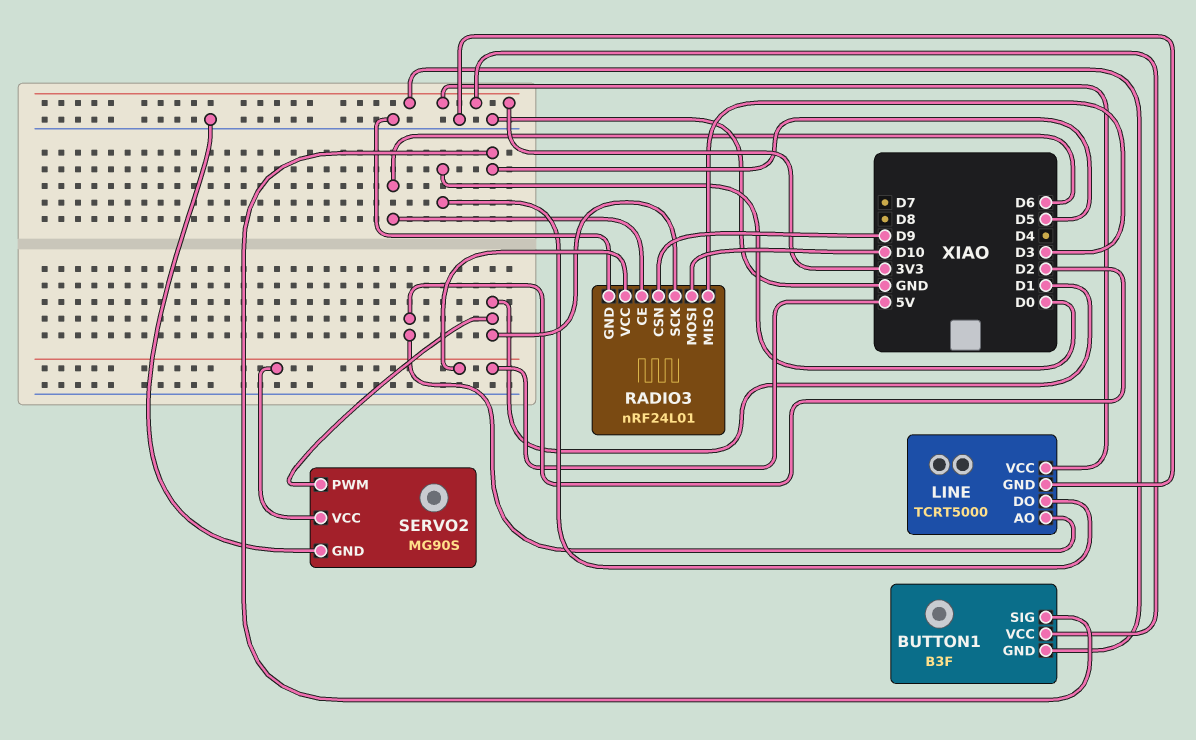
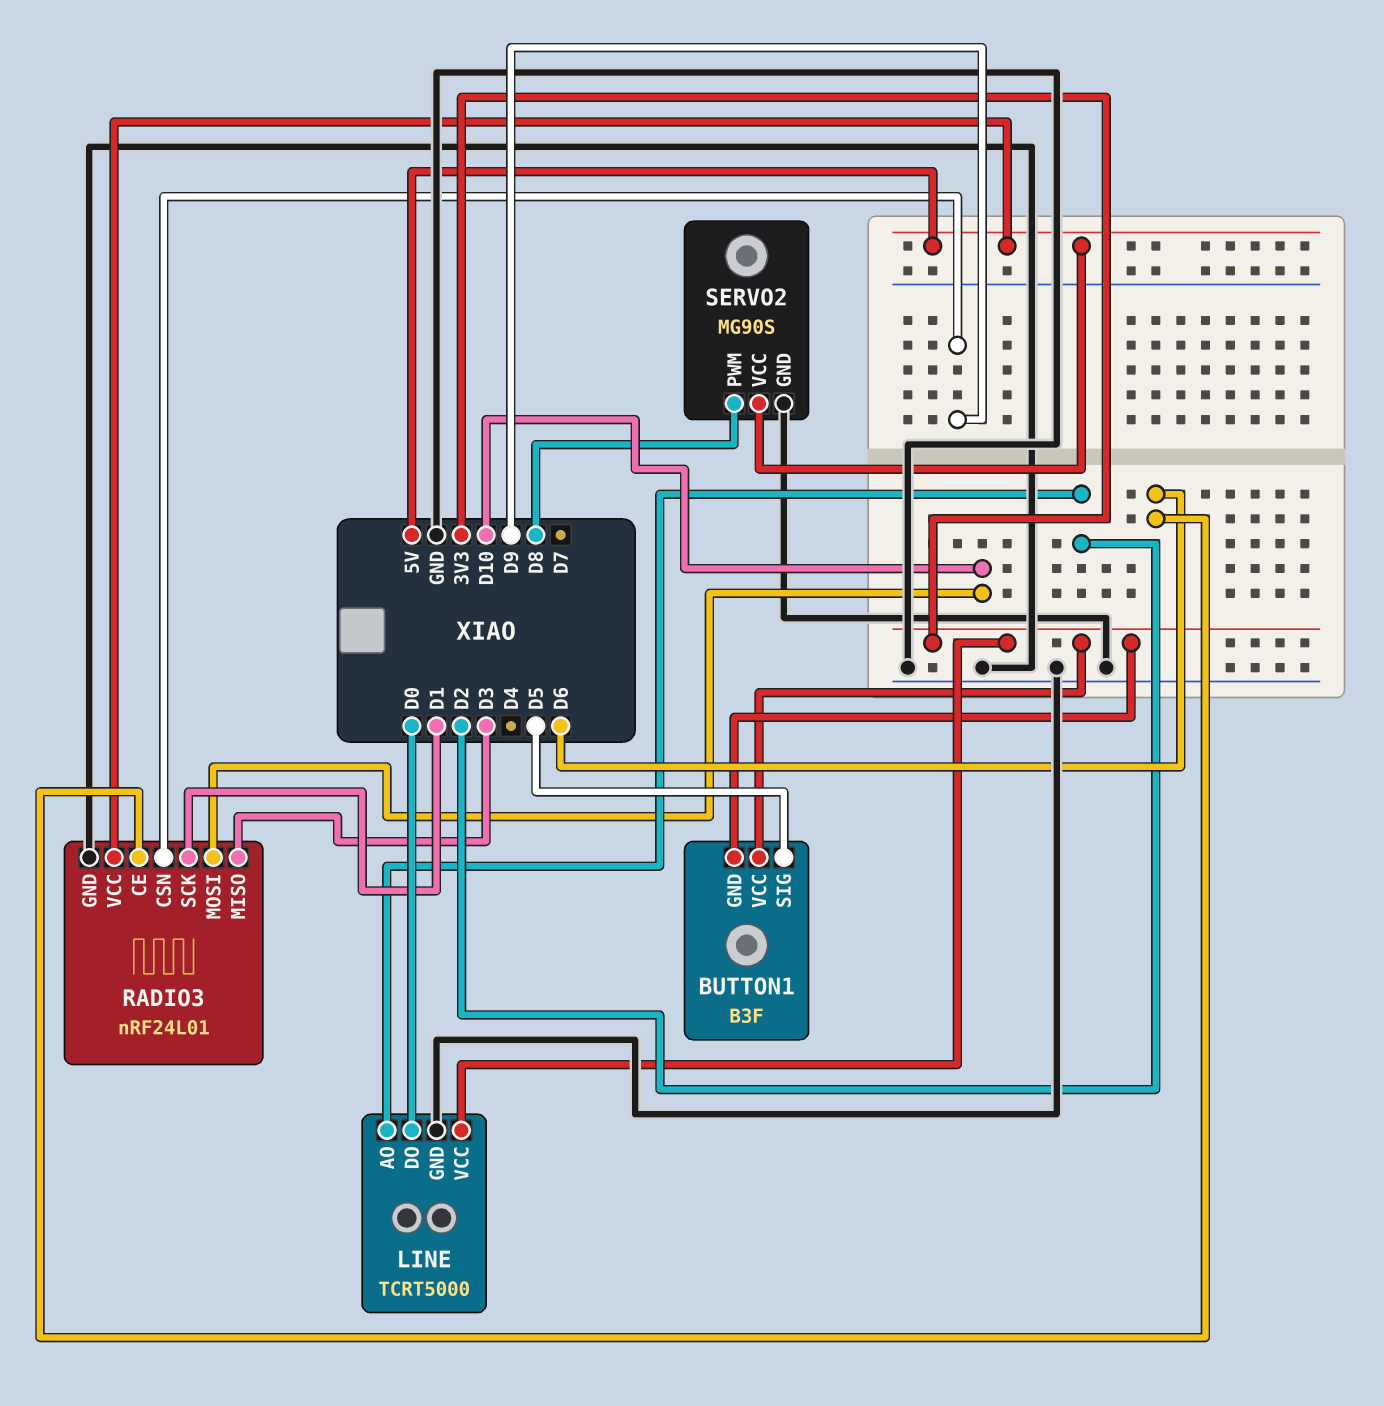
SERVO2 pin PWM: D1 -> D8

